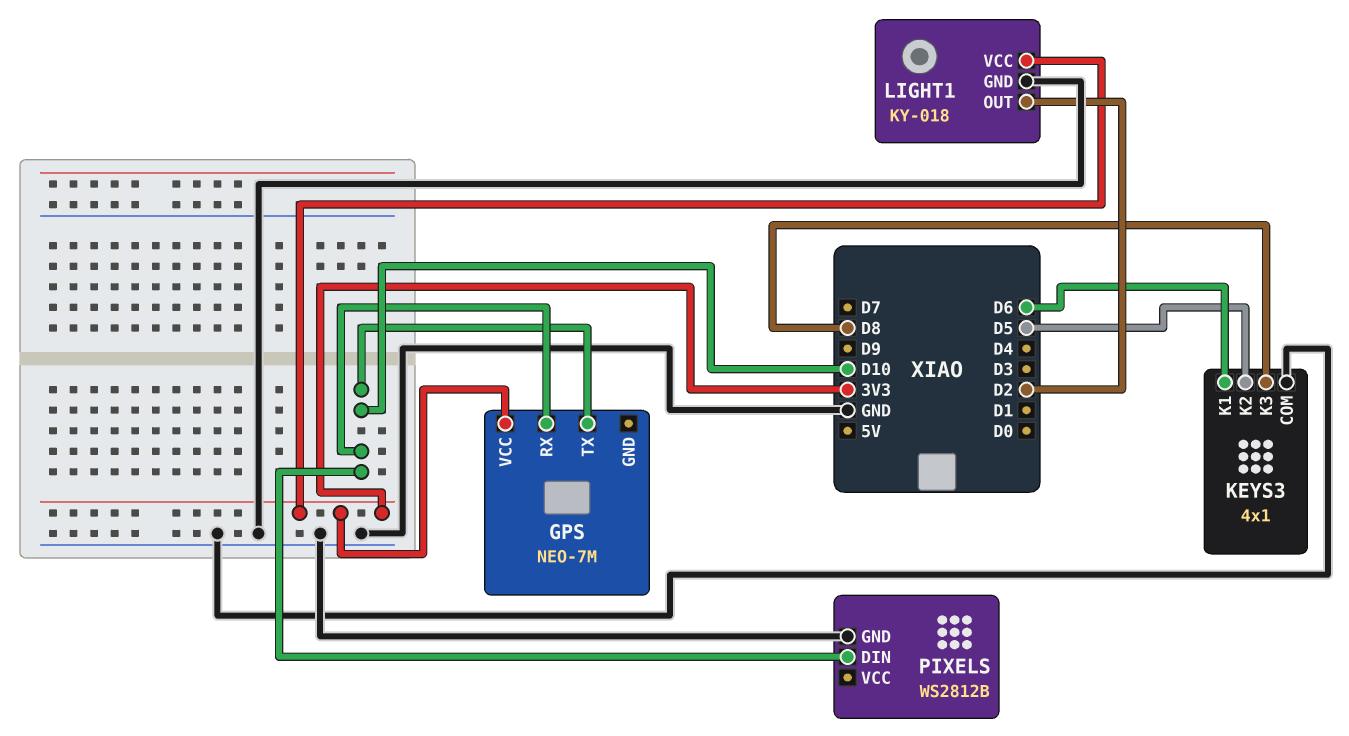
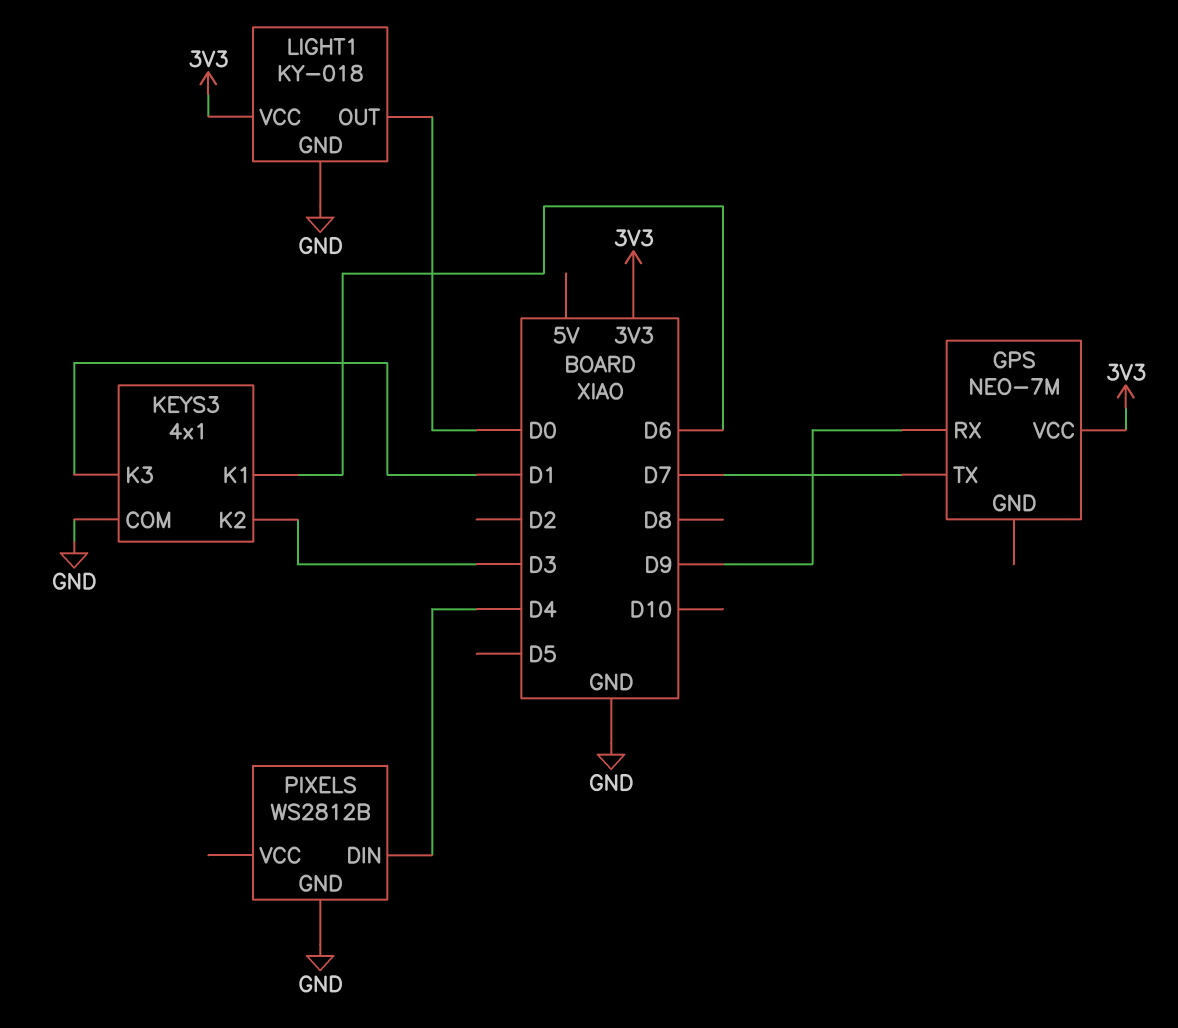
GPS pin RX: D10 -> D9
GPS pin TX: D10 -> D7
KEYS3 pin K2: D5 -> D3
KEYS3 pin K3: D8 -> D1
LIGHT1 pin OUT: D2 -> D0
PIXELS pin DIN: D10 -> D4

